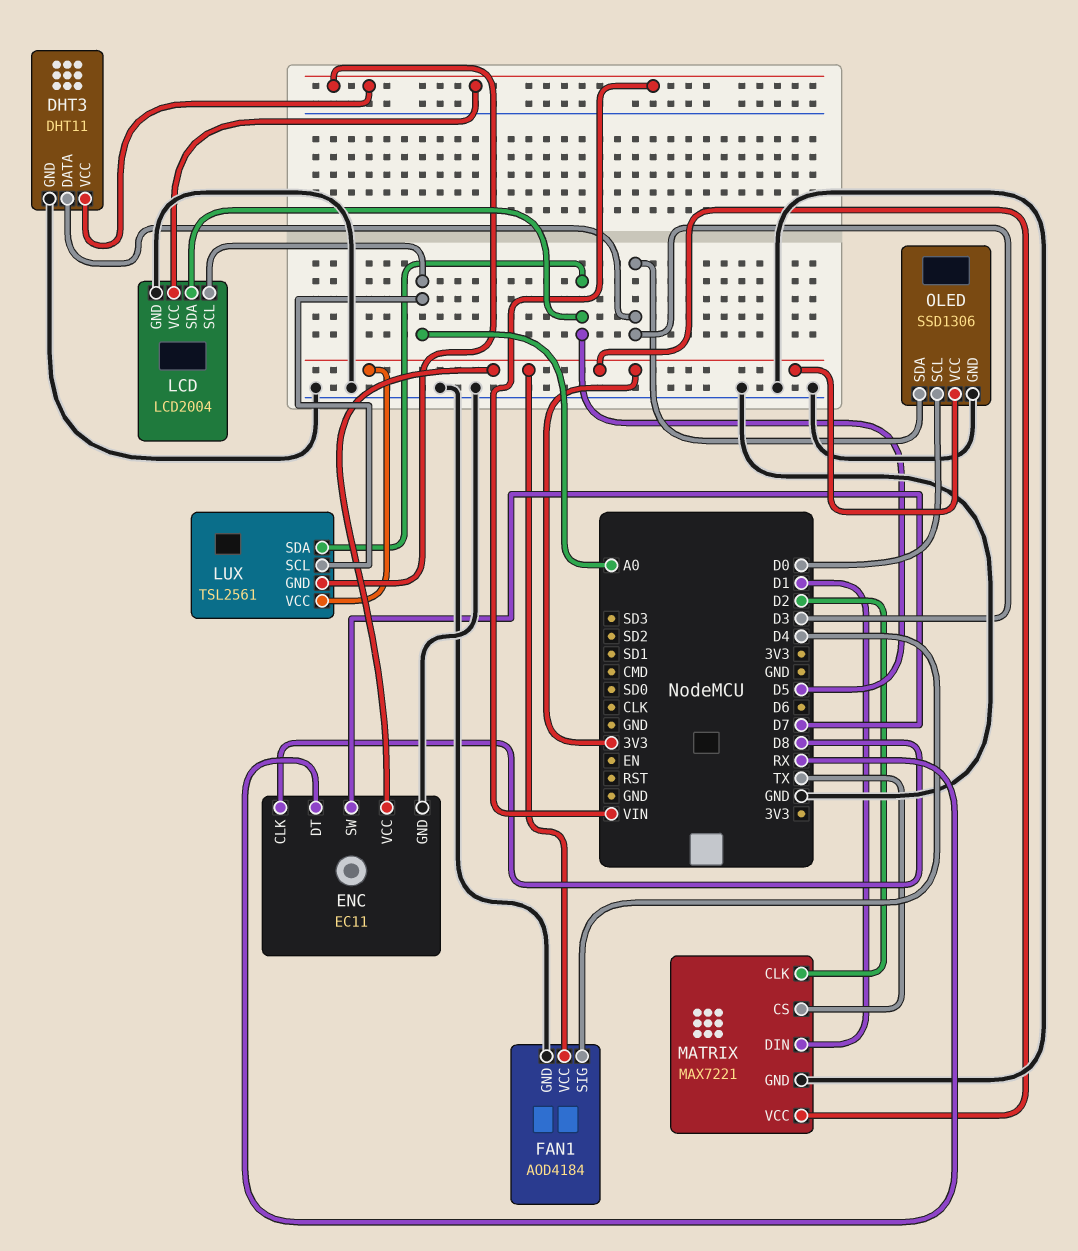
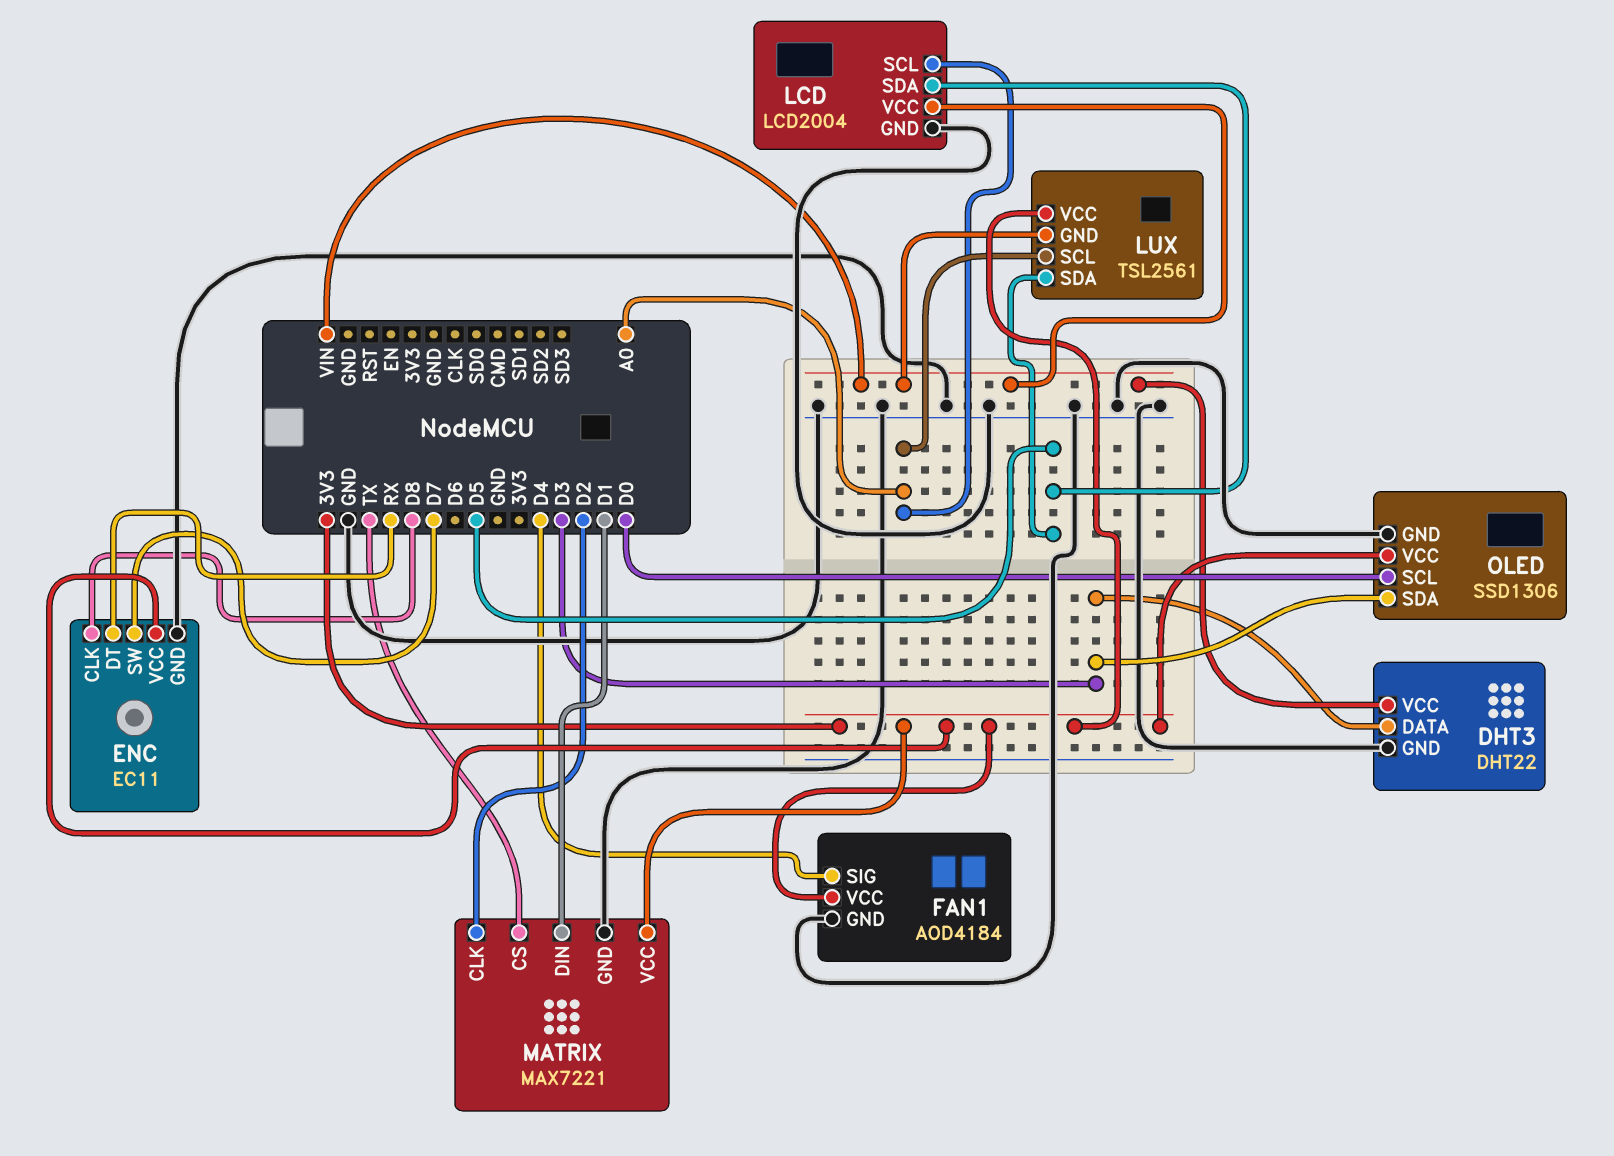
DHT3: DHT11 -> DHT22

